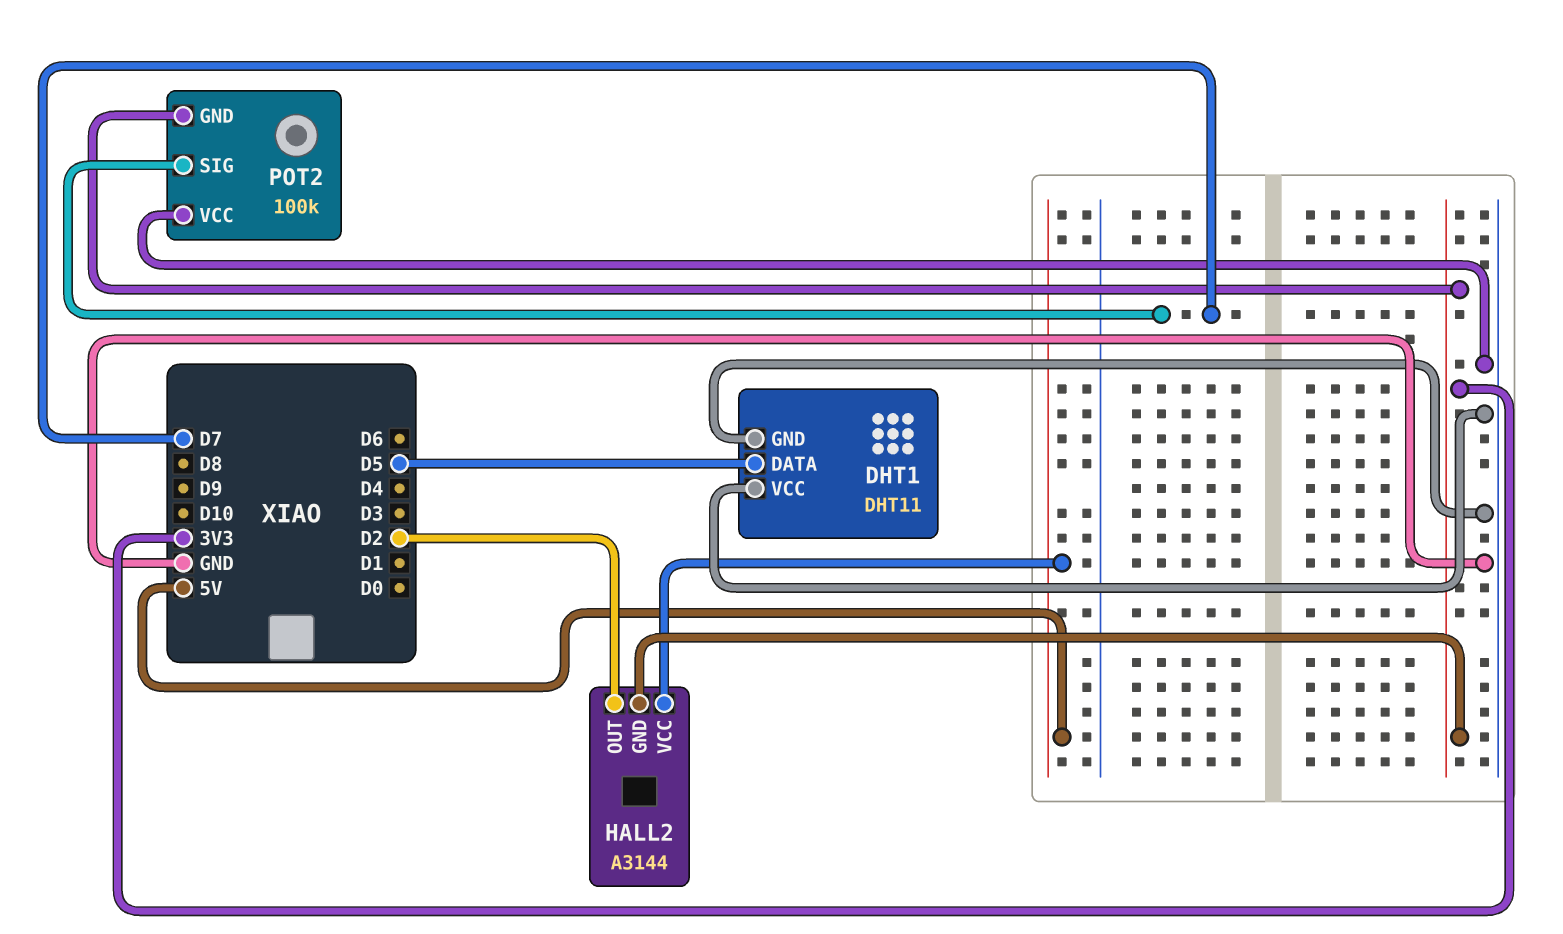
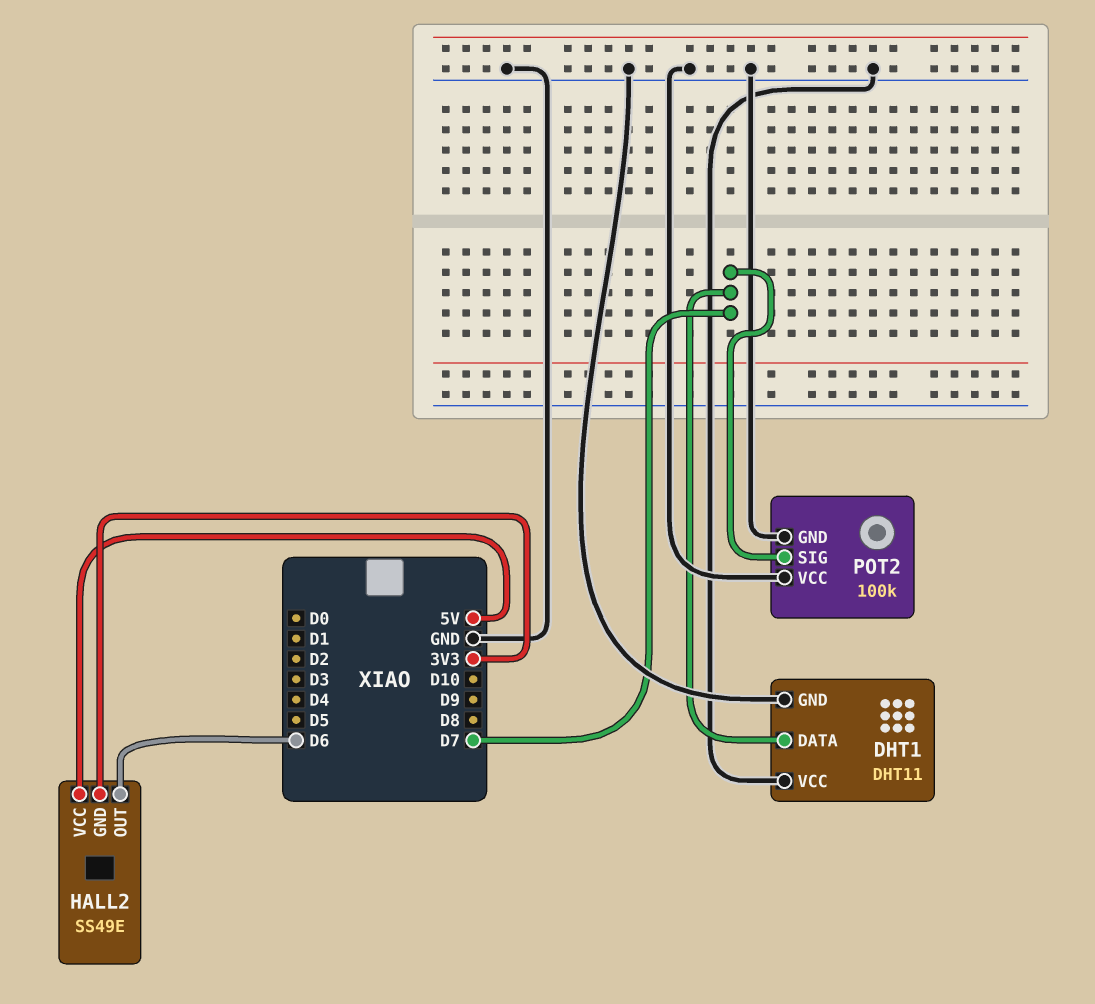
DHT1 pin DATA: D5 -> D7
HALL2: A3144 -> SS49E
HALL2 pin OUT: D2 -> D6
POT2 pin GND: 3V3 -> GND

